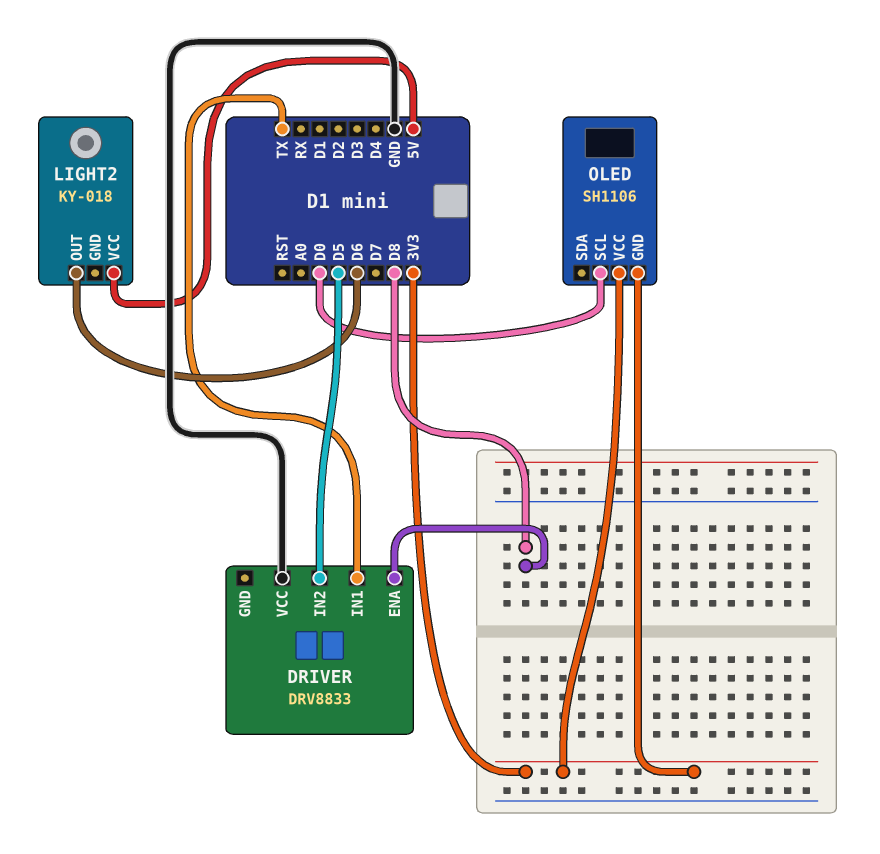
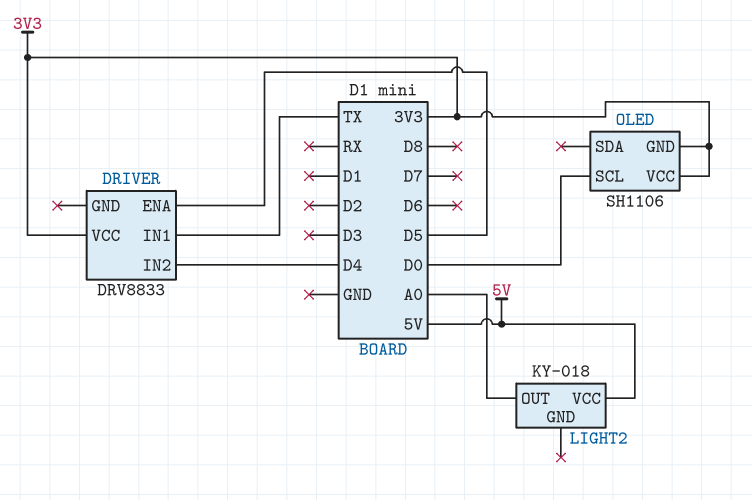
DRIVER pin ENA: D8 -> D5
DRIVER pin IN2: D5 -> D4
DRIVER pin VCC: GND -> 3V3
LIGHT2 pin OUT: D6 -> A0

